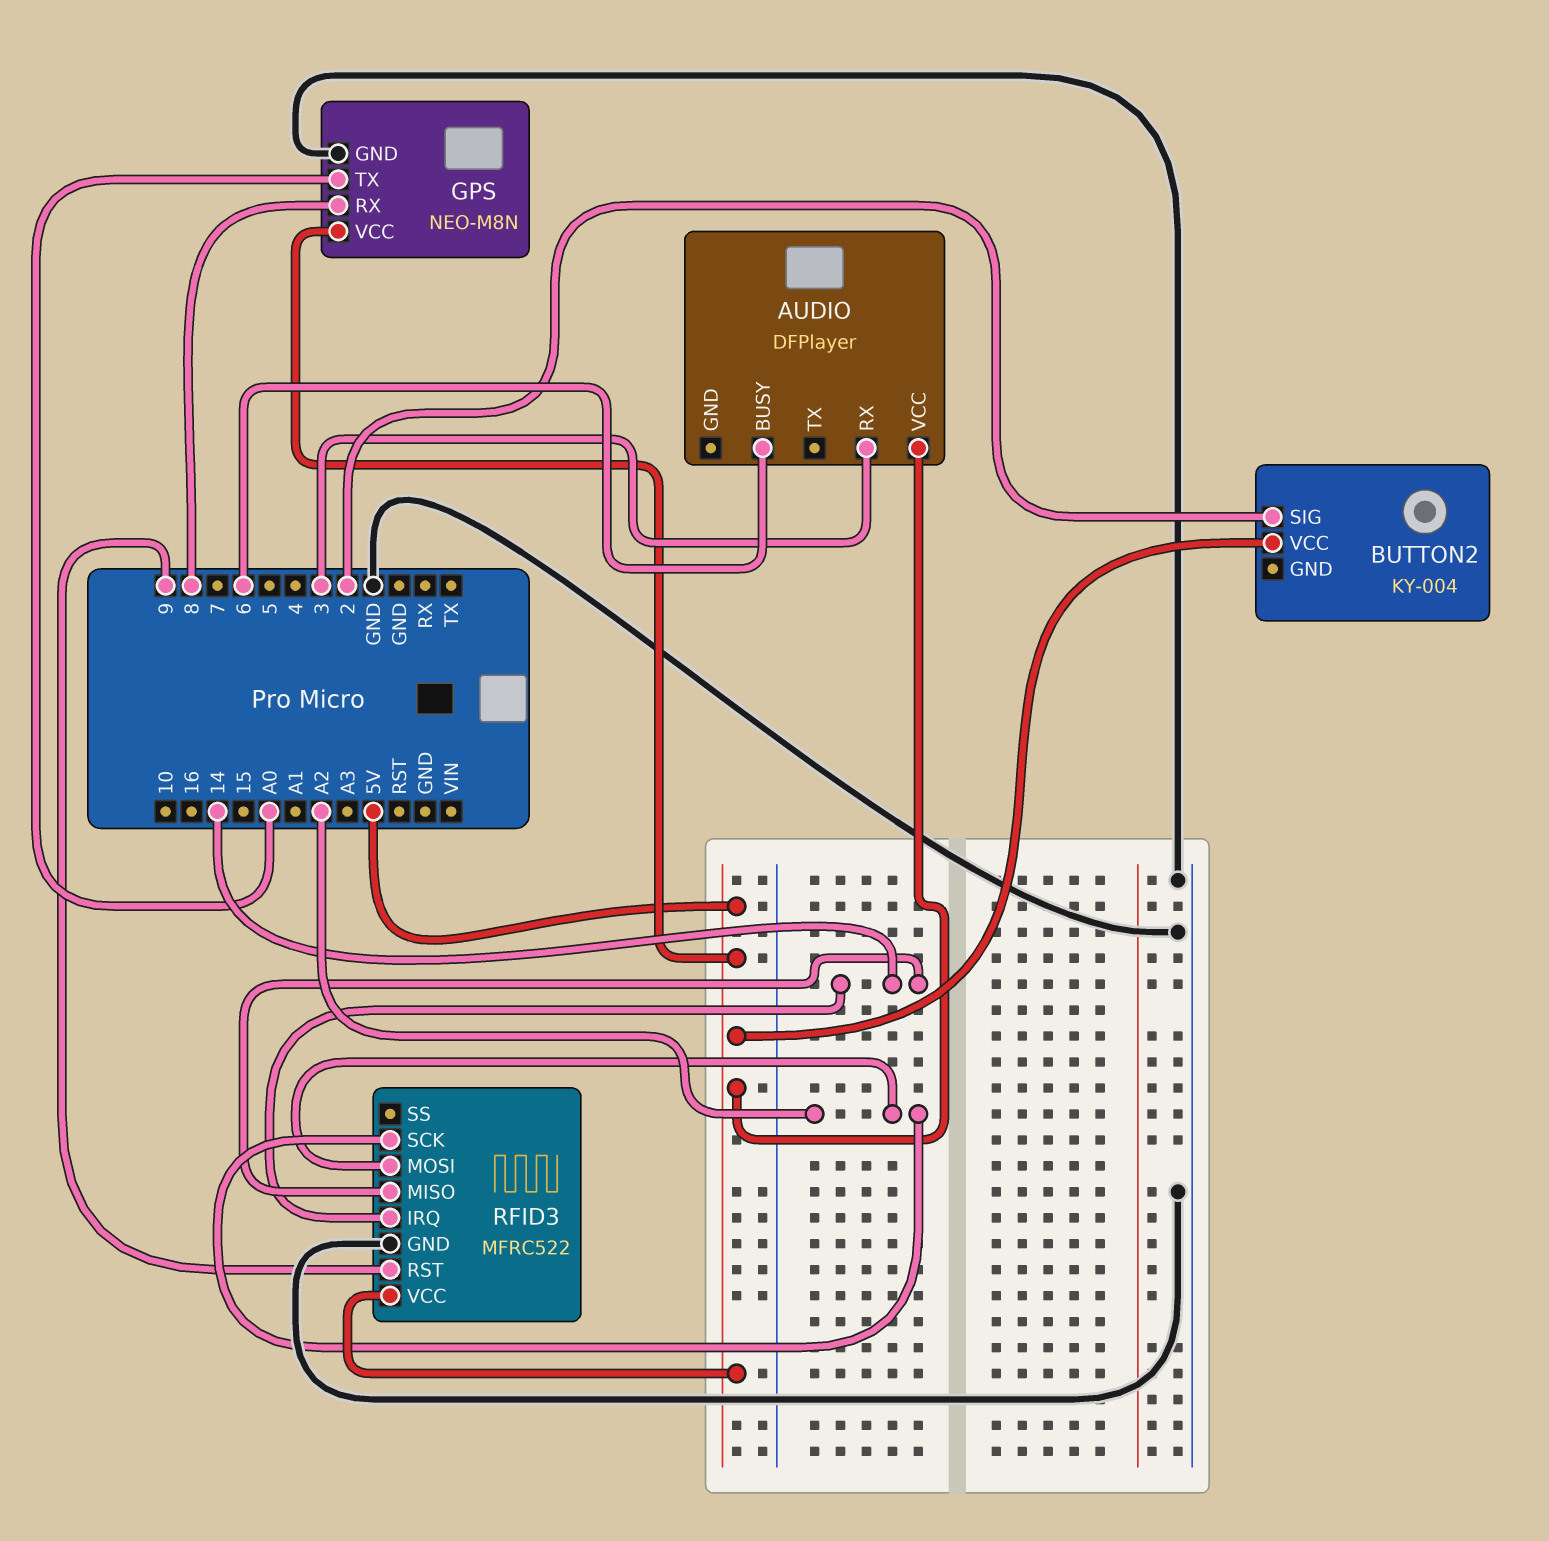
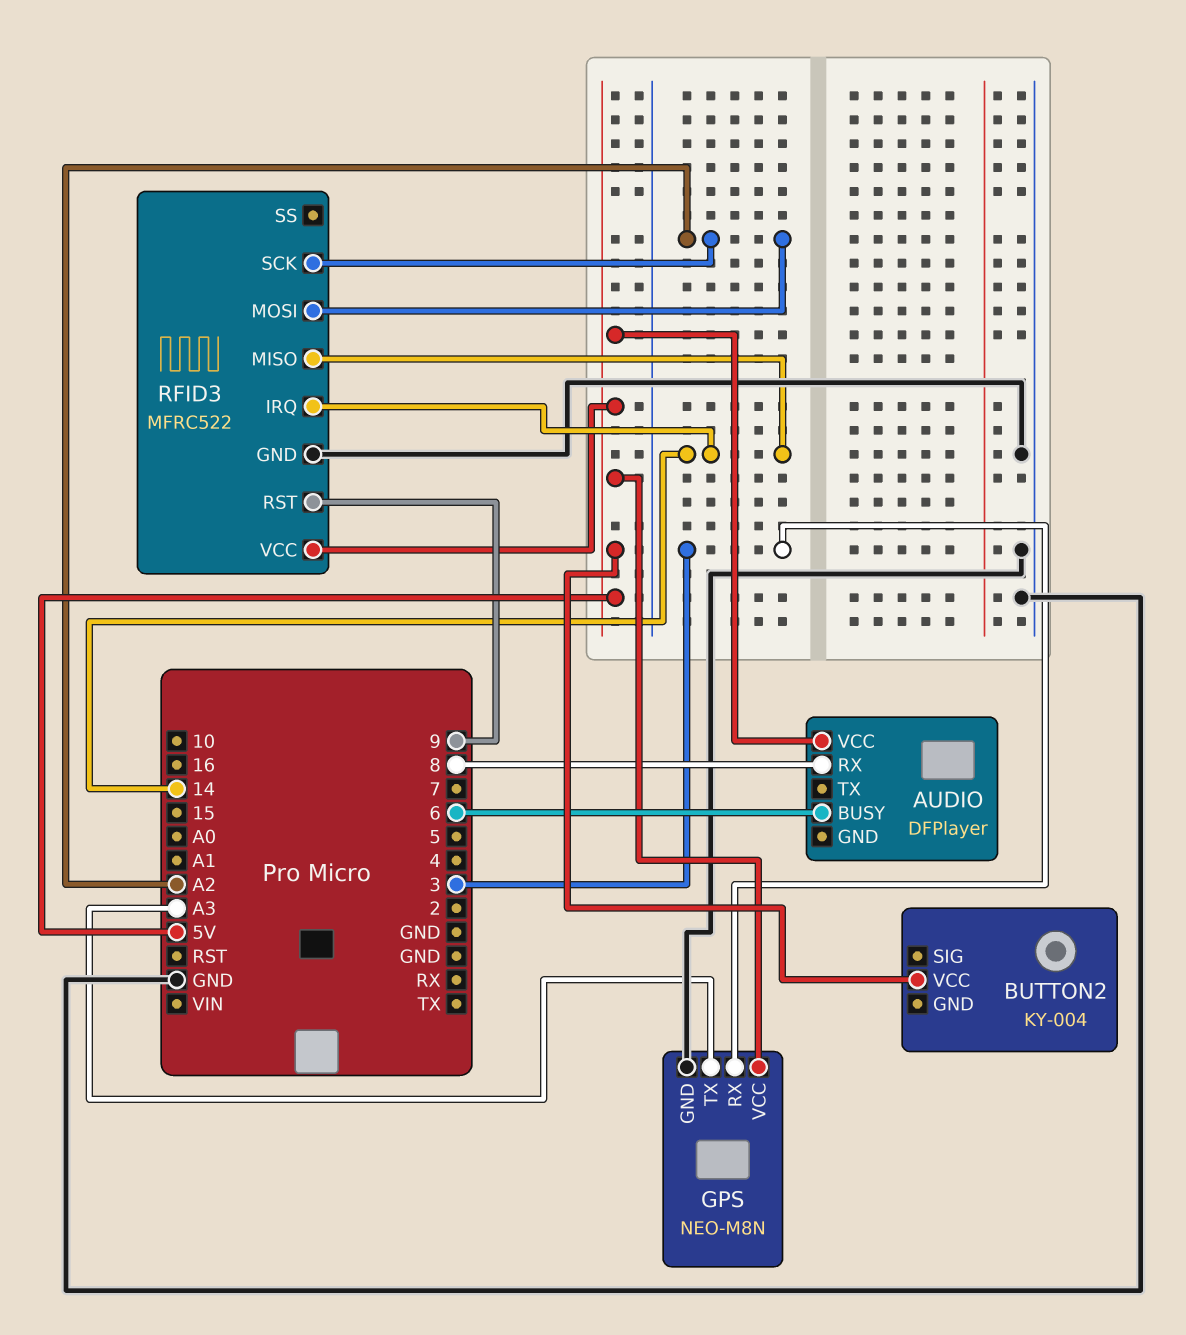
AUDIO pin RX: 3 -> 8
BUTTON2 pin SIG: 2 -> none
GPS pin RX: 8 -> 3
GPS pin TX: A0 -> A3

